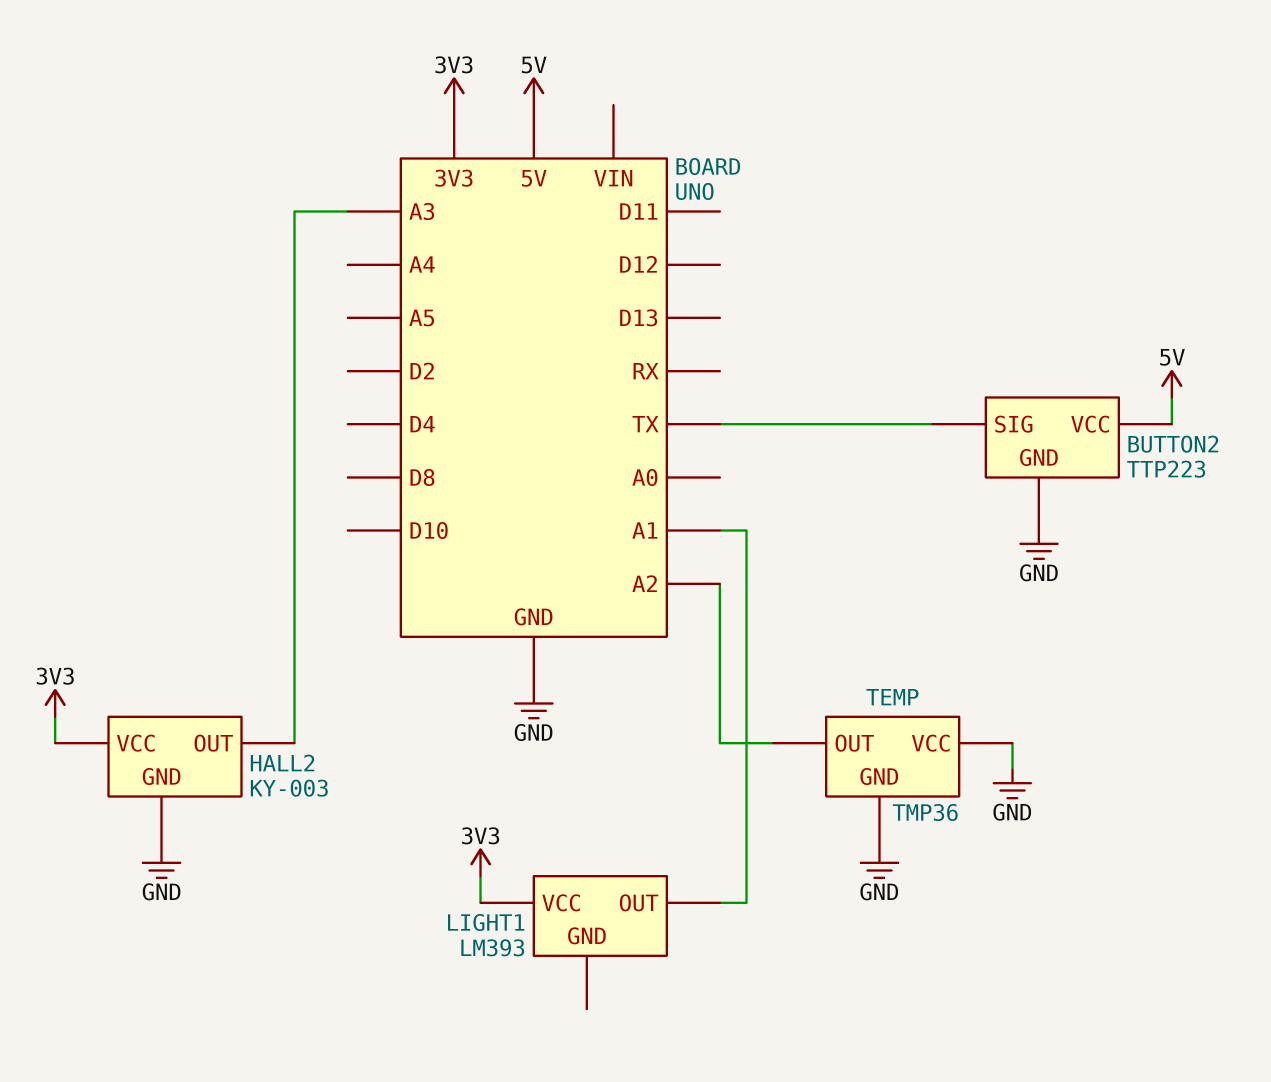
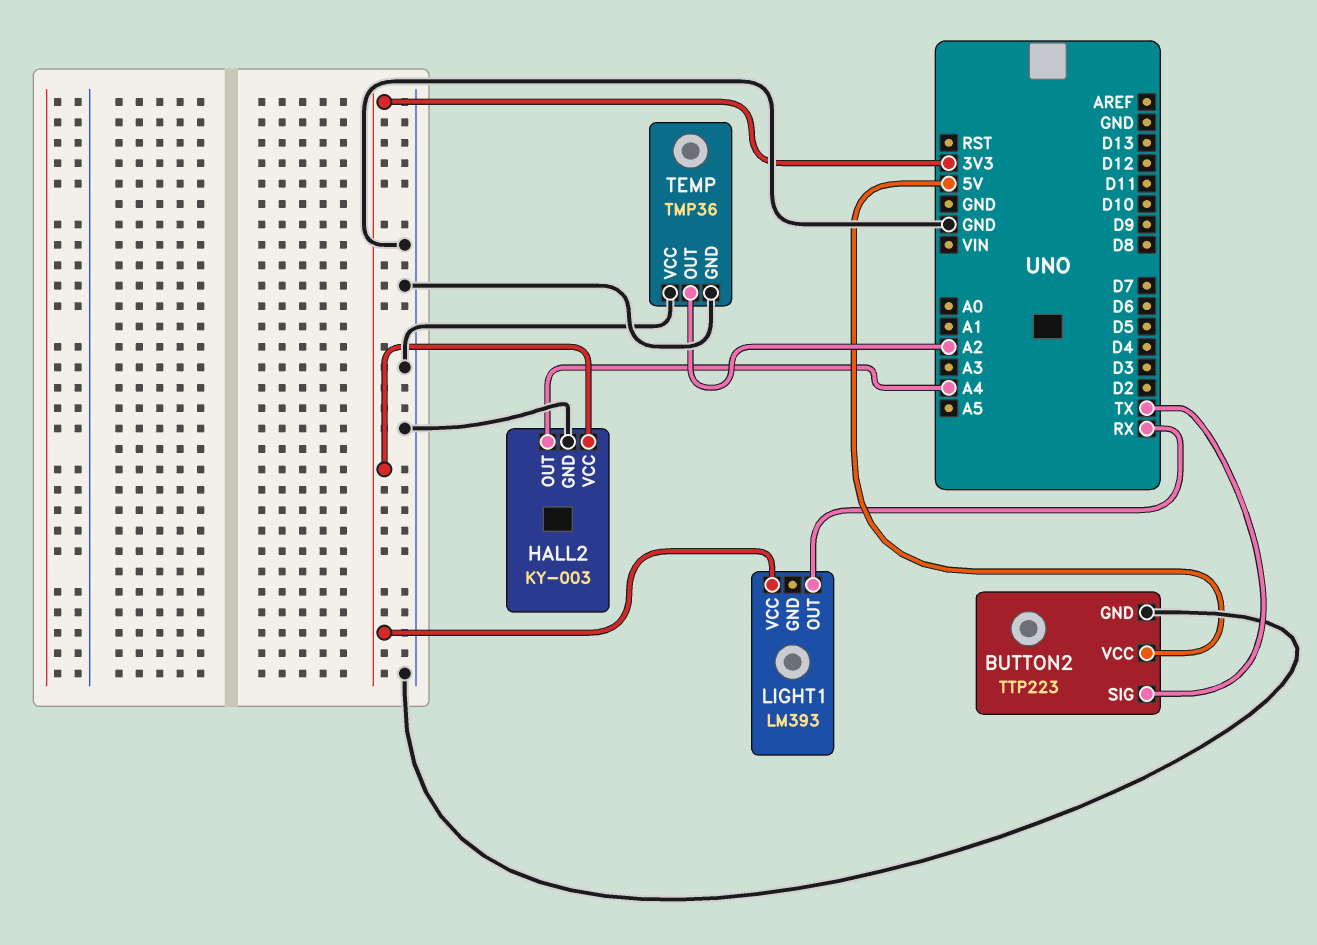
HALL2 pin OUT: A3 -> A4
LIGHT1 pin OUT: A1 -> RX

